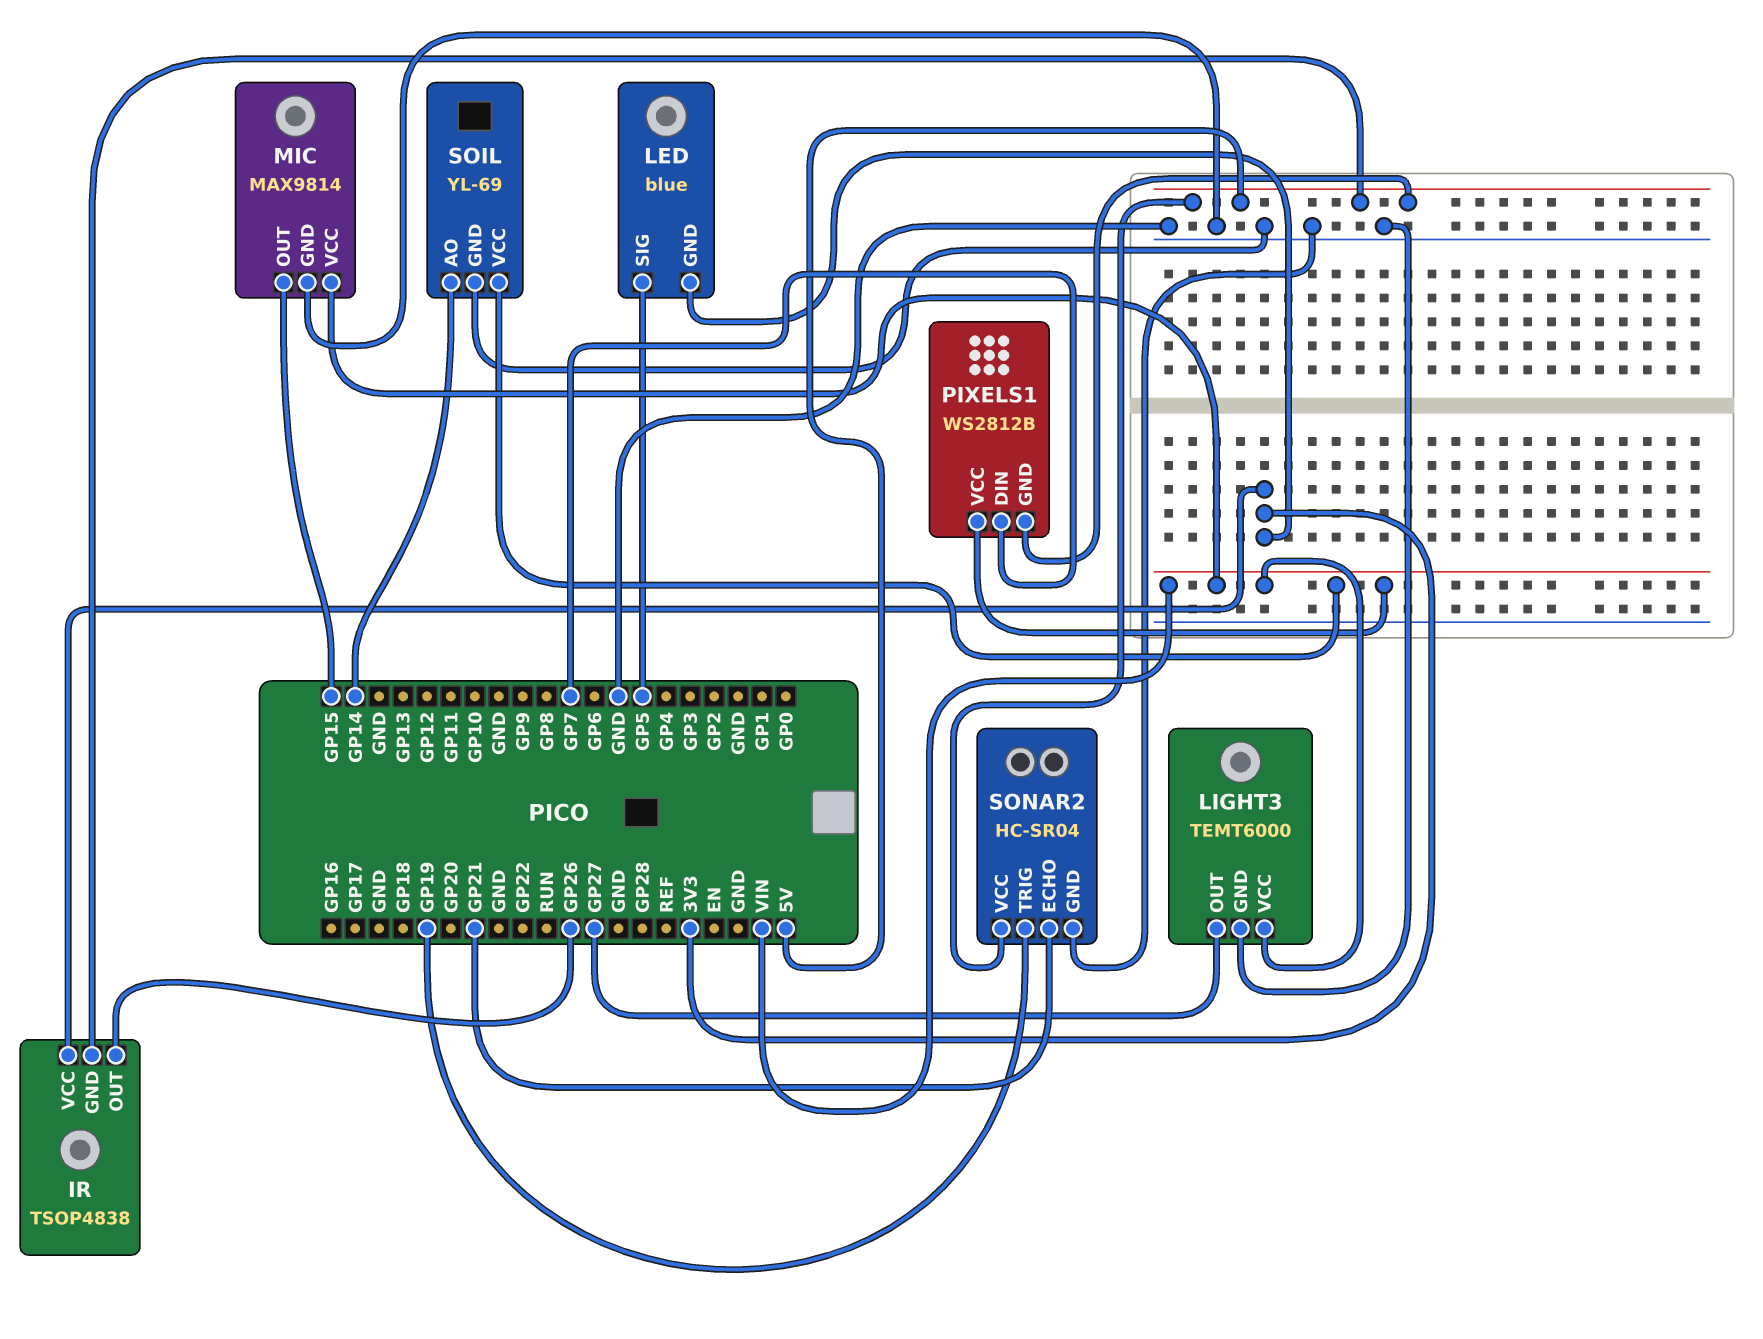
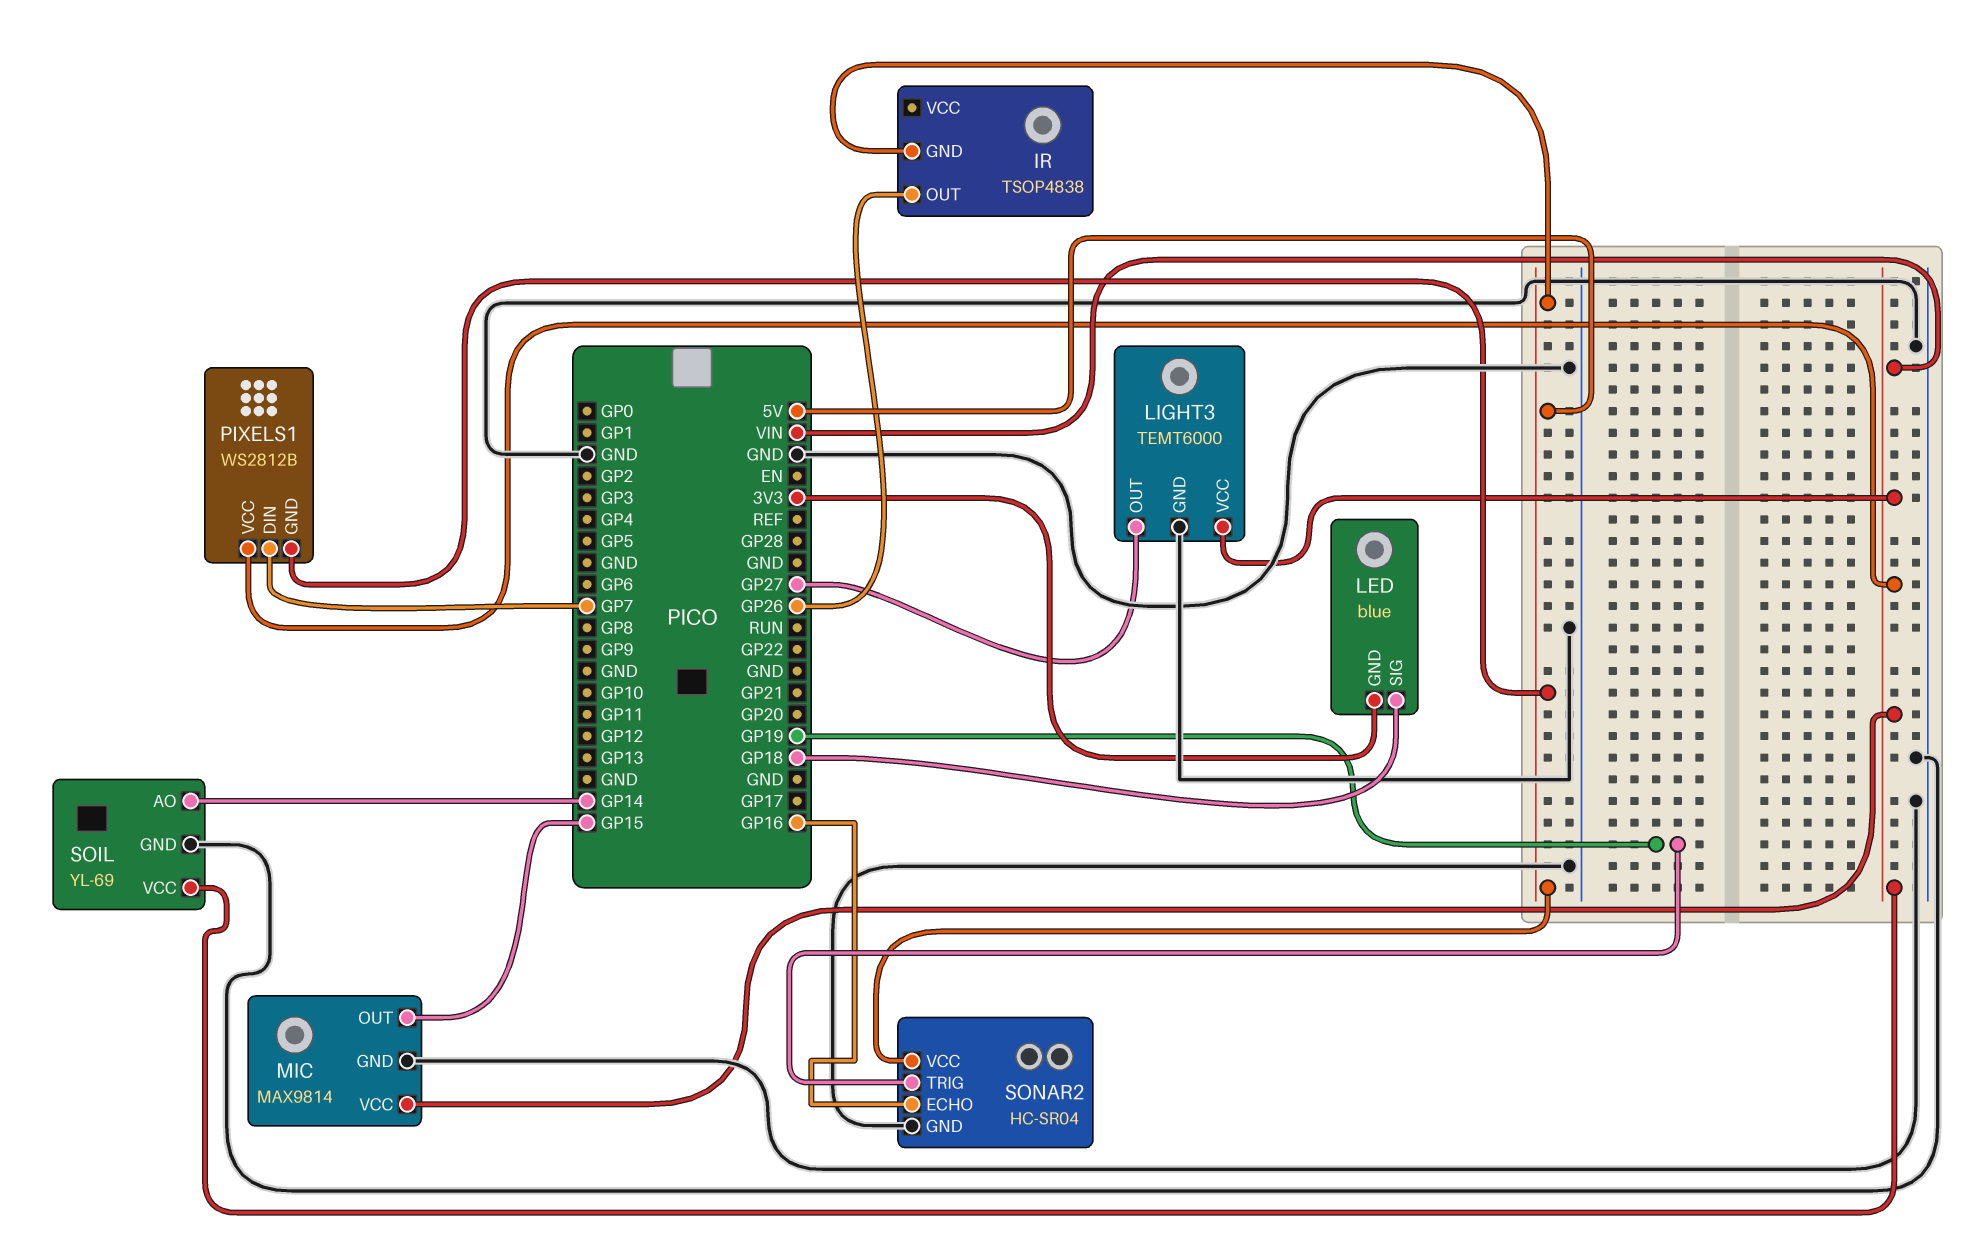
IR pin VCC: 3V3 -> none
LED pin SIG: GP5 -> GP18
SONAR2 pin ECHO: GP21 -> GP16

